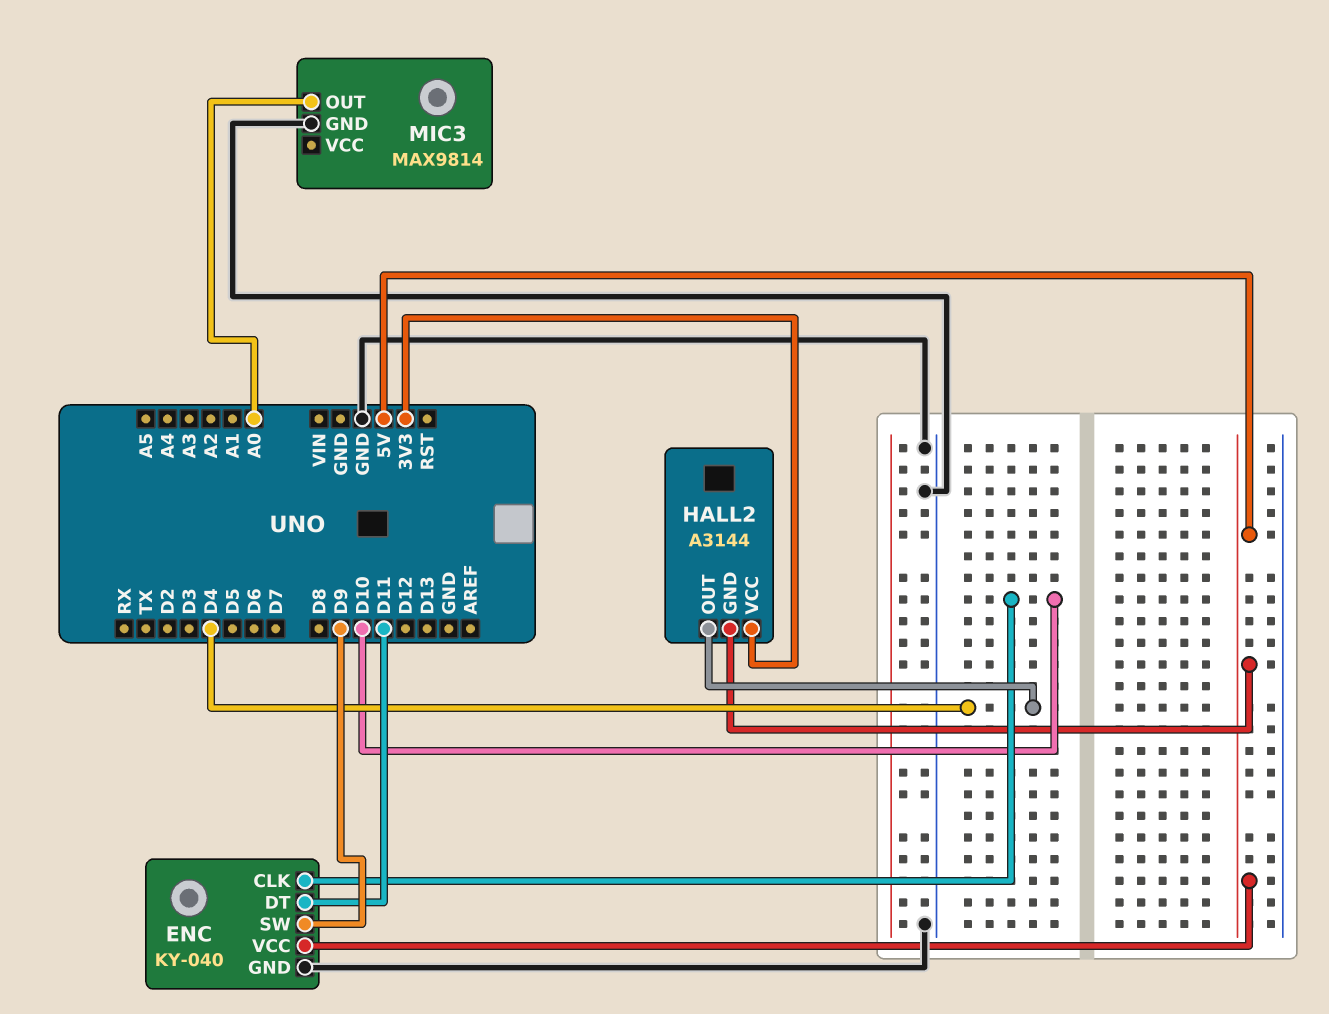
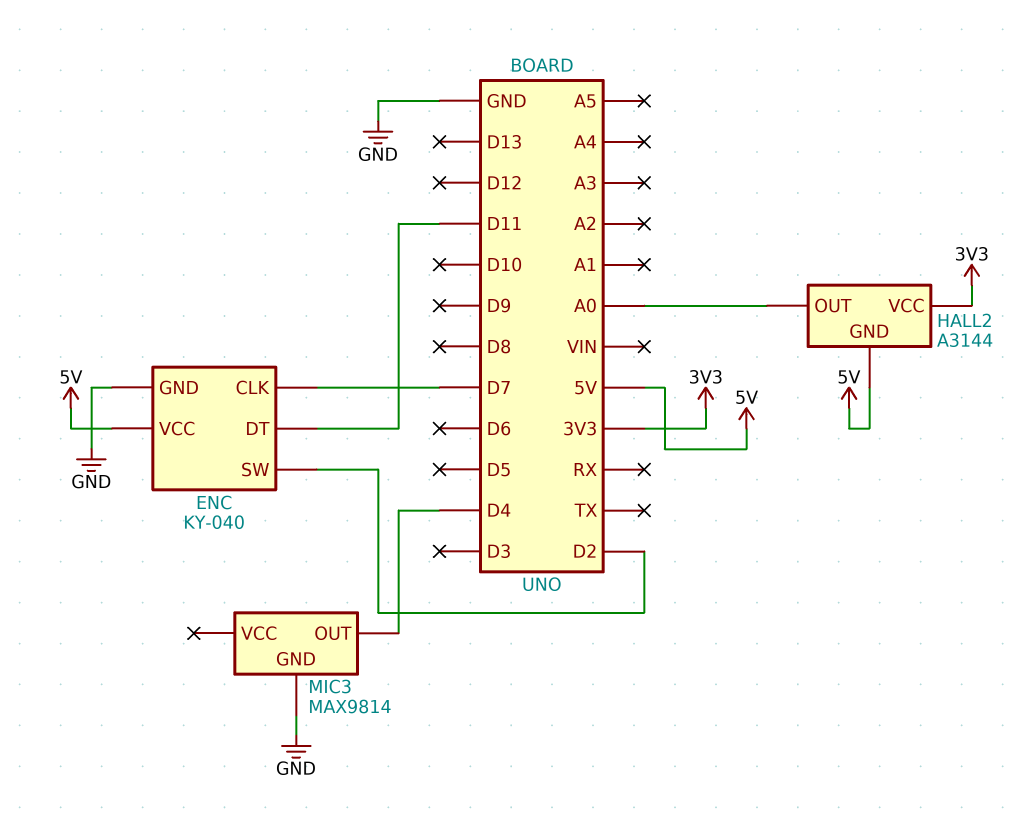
ENC pin CLK: D10 -> D7
ENC pin SW: D9 -> D2
HALL2 pin OUT: D4 -> A0
MIC3 pin OUT: A0 -> D4

